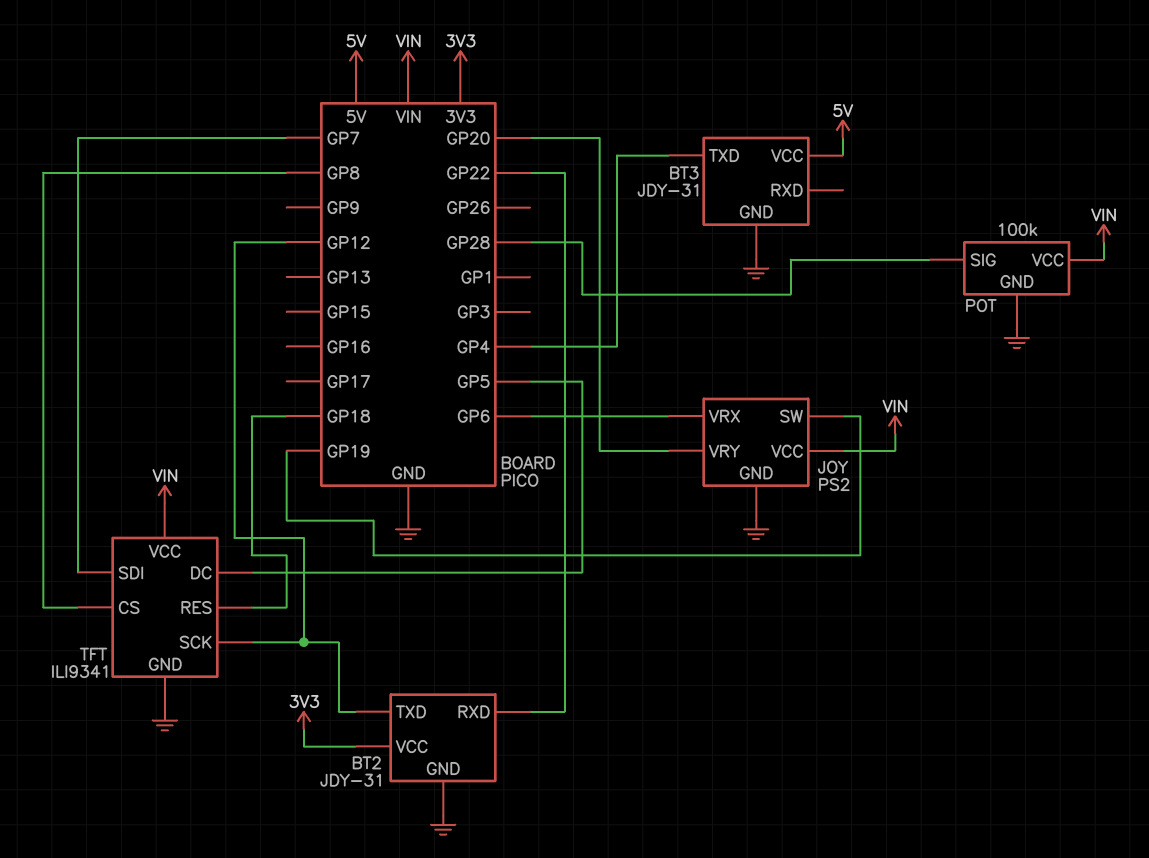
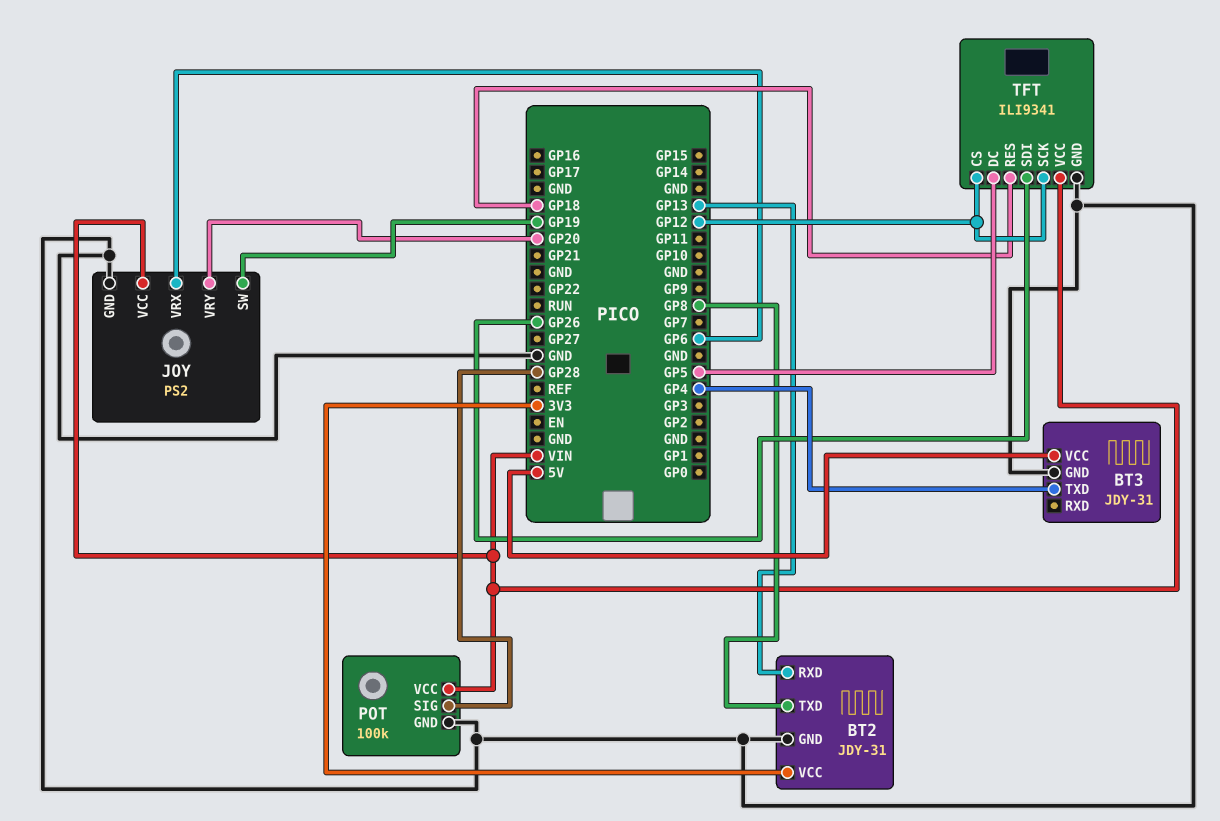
BT2 pin RXD: GP22 -> GP13
BT2 pin TXD: GP12 -> GP8
TFT pin CS: GP8 -> GP12
TFT pin SDI: GP7 -> GP26

